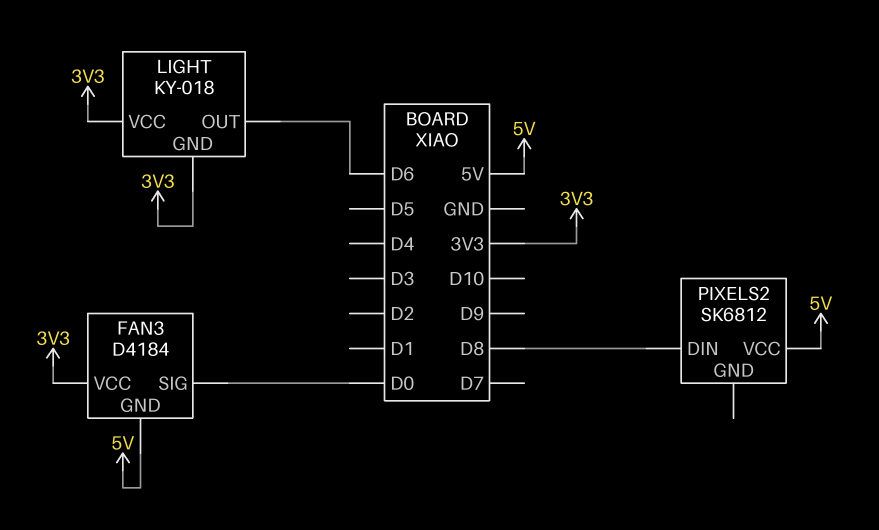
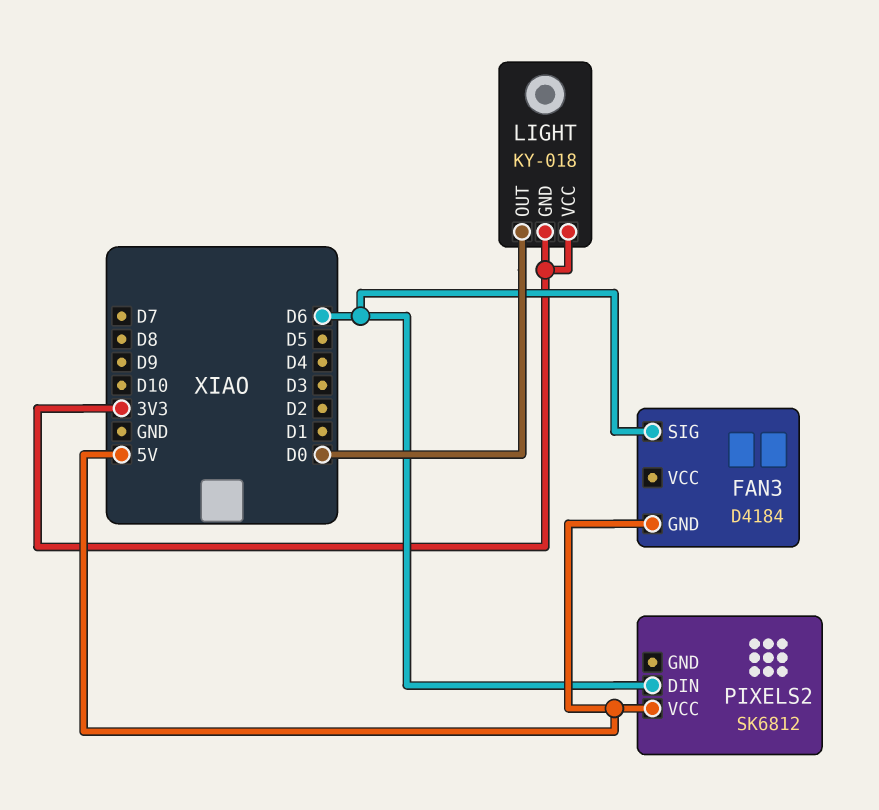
FAN3 pin SIG: D0 -> D6
FAN3 pin VCC: 3V3 -> none
LIGHT pin OUT: D6 -> D0
PIXELS2 pin DIN: D8 -> D6

